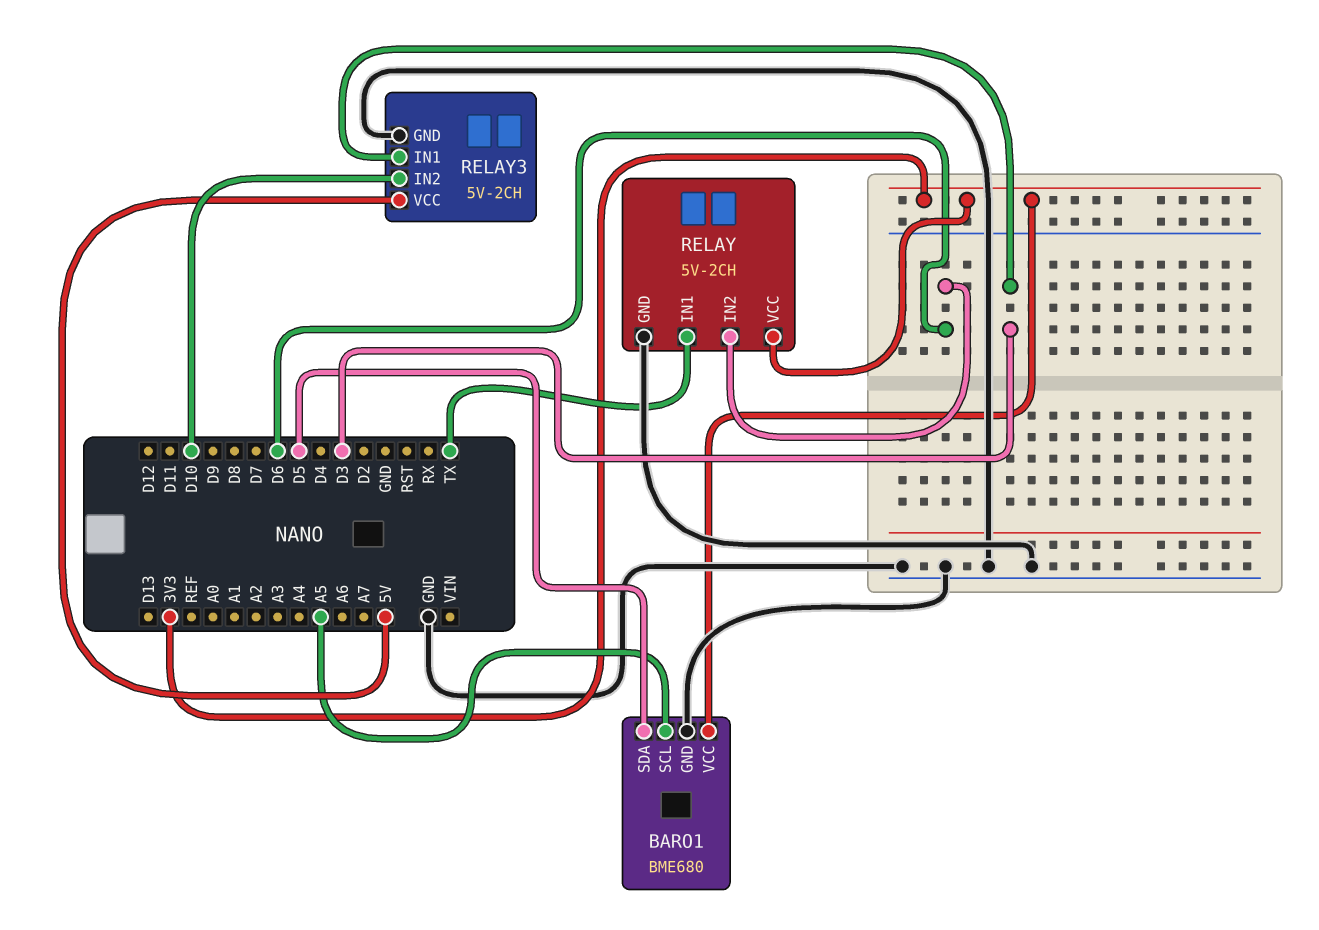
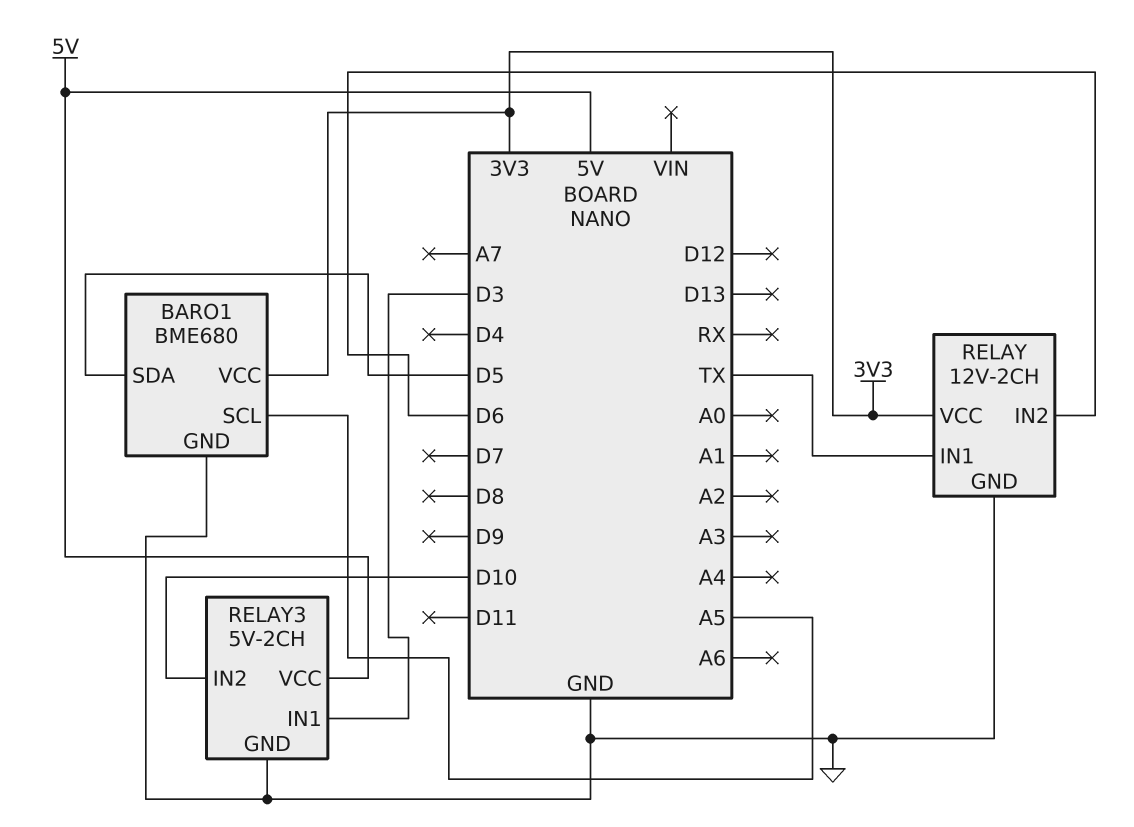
RELAY: 5V-2CH -> 12V-2CH

